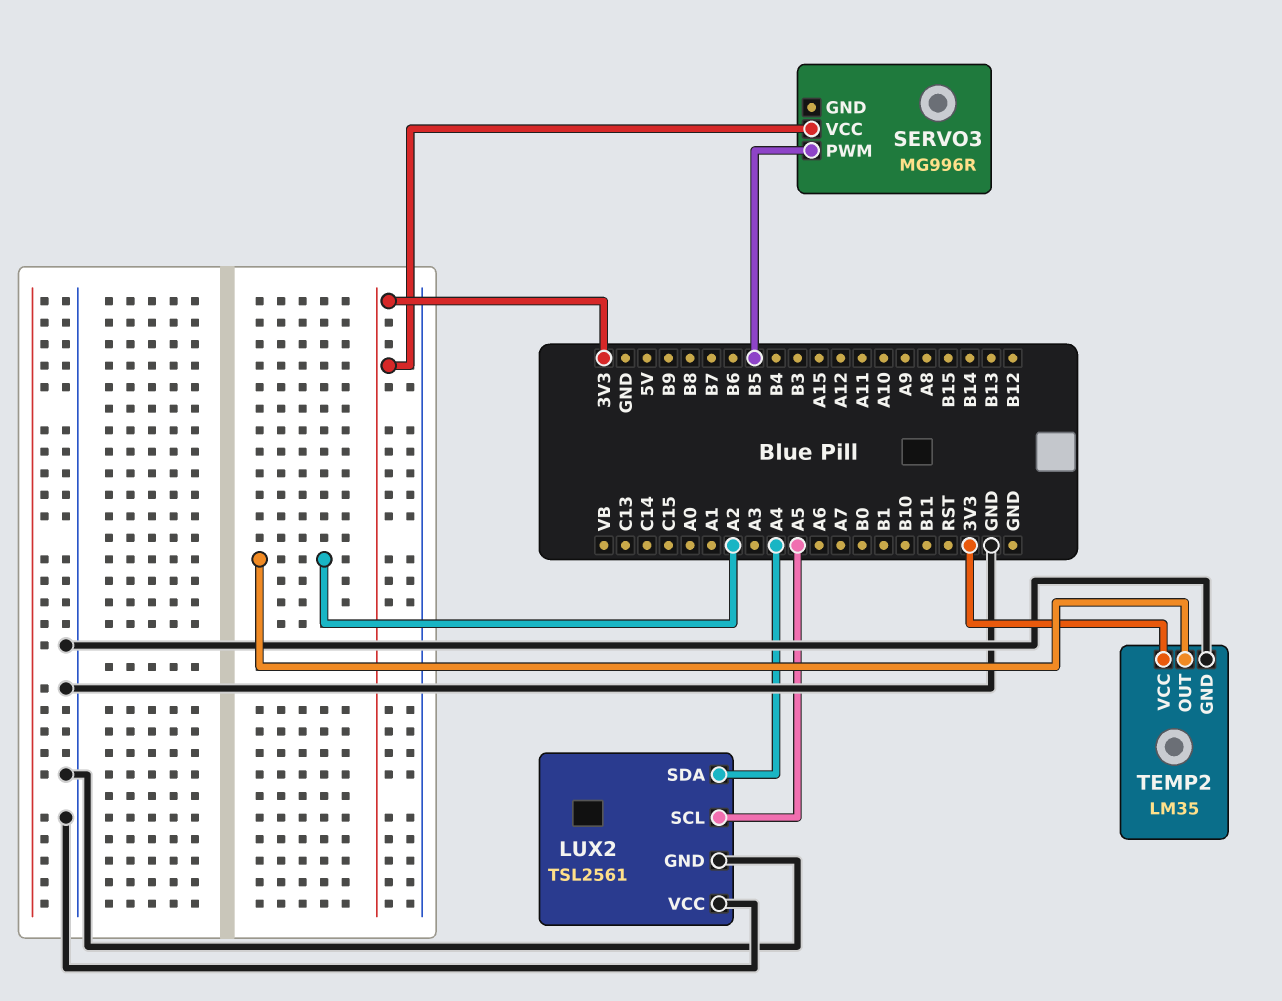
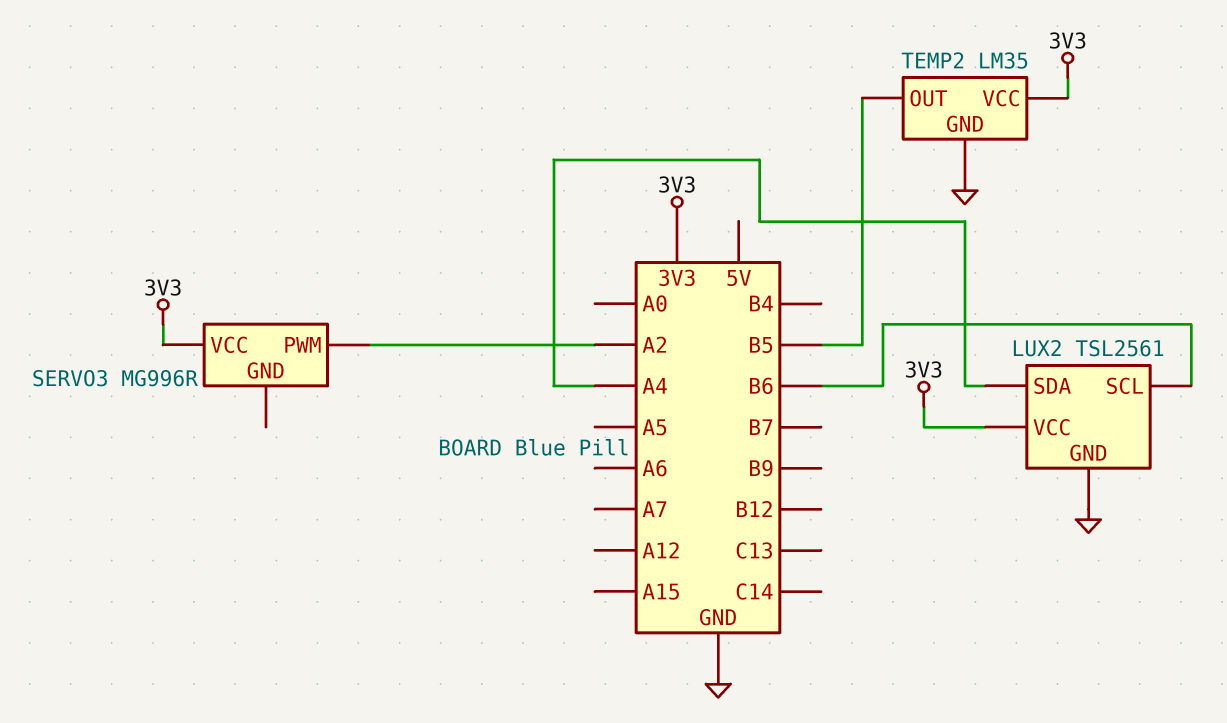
LUX2 pin SCL: A5 -> B6
LUX2 pin VCC: GND -> 3V3
SERVO3 pin PWM: B5 -> A2
TEMP2 pin OUT: A2 -> B5

